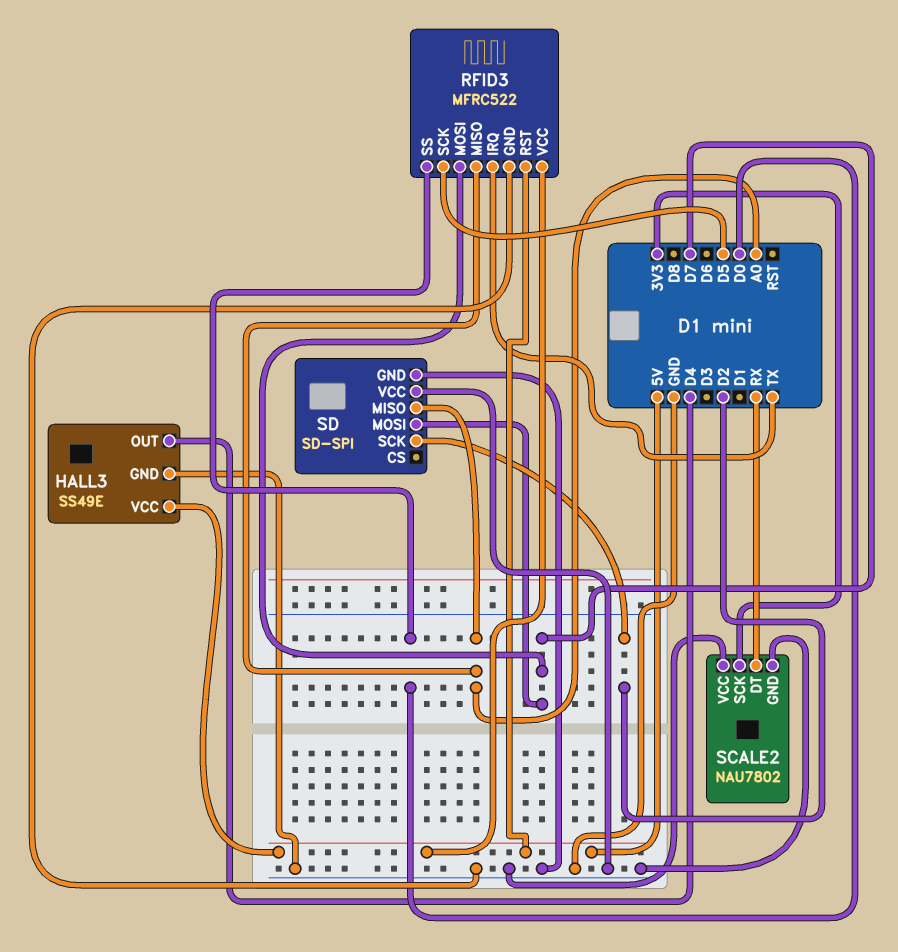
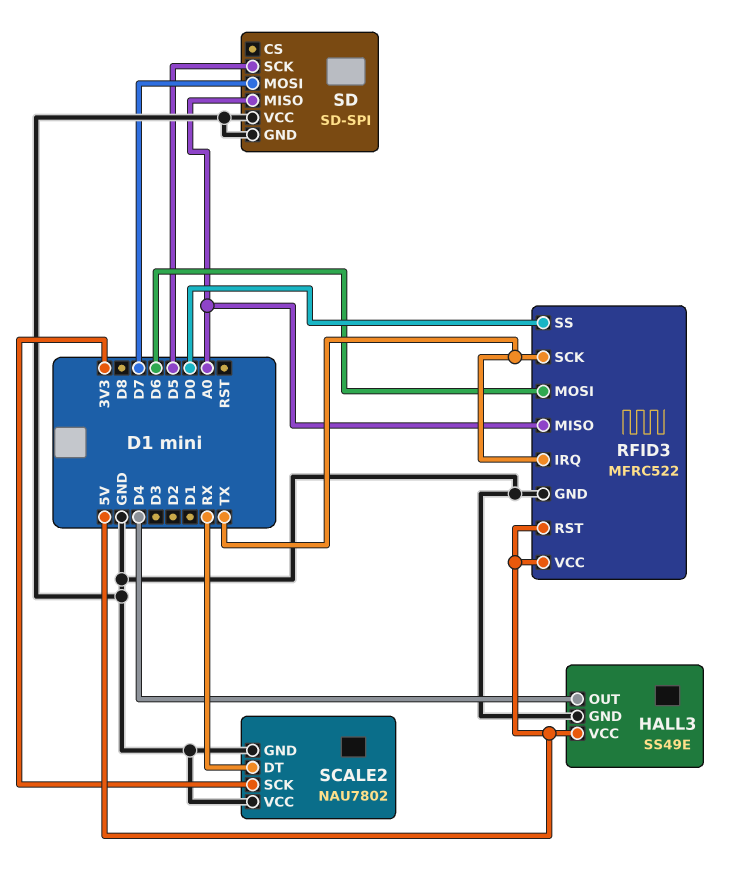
RFID3 pin MOSI: D7 -> D6
RFID3 pin SCK: D5 -> TX
SD pin SCK: D2 -> D5

